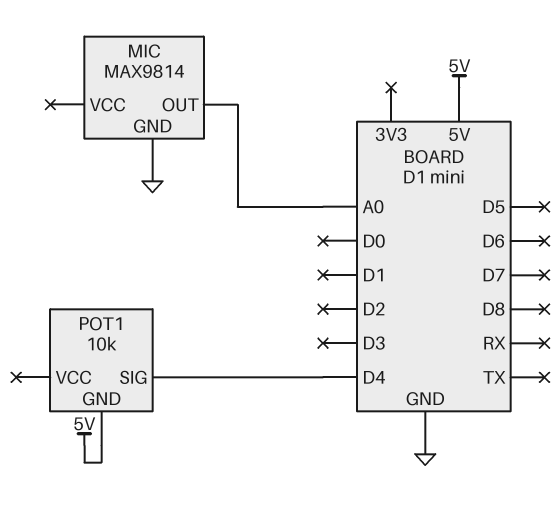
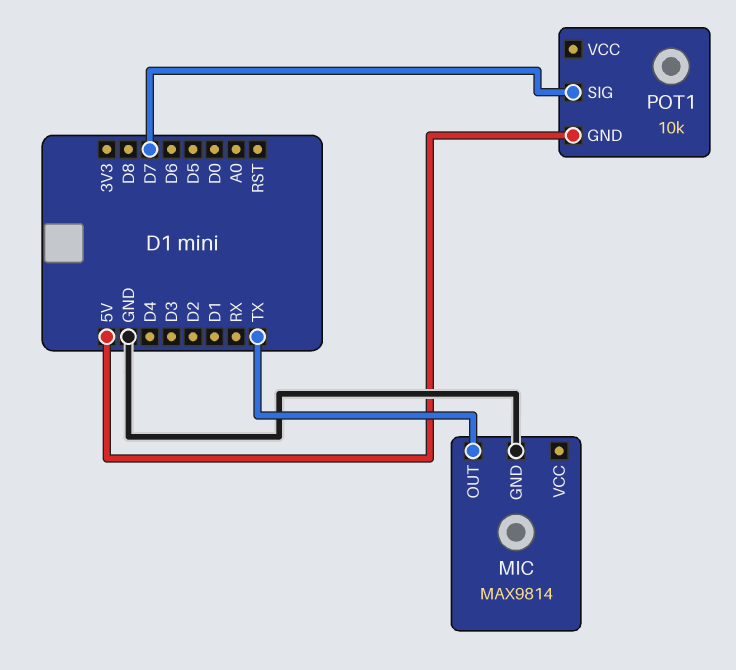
MIC pin OUT: A0 -> TX
POT1 pin SIG: D4 -> D7

